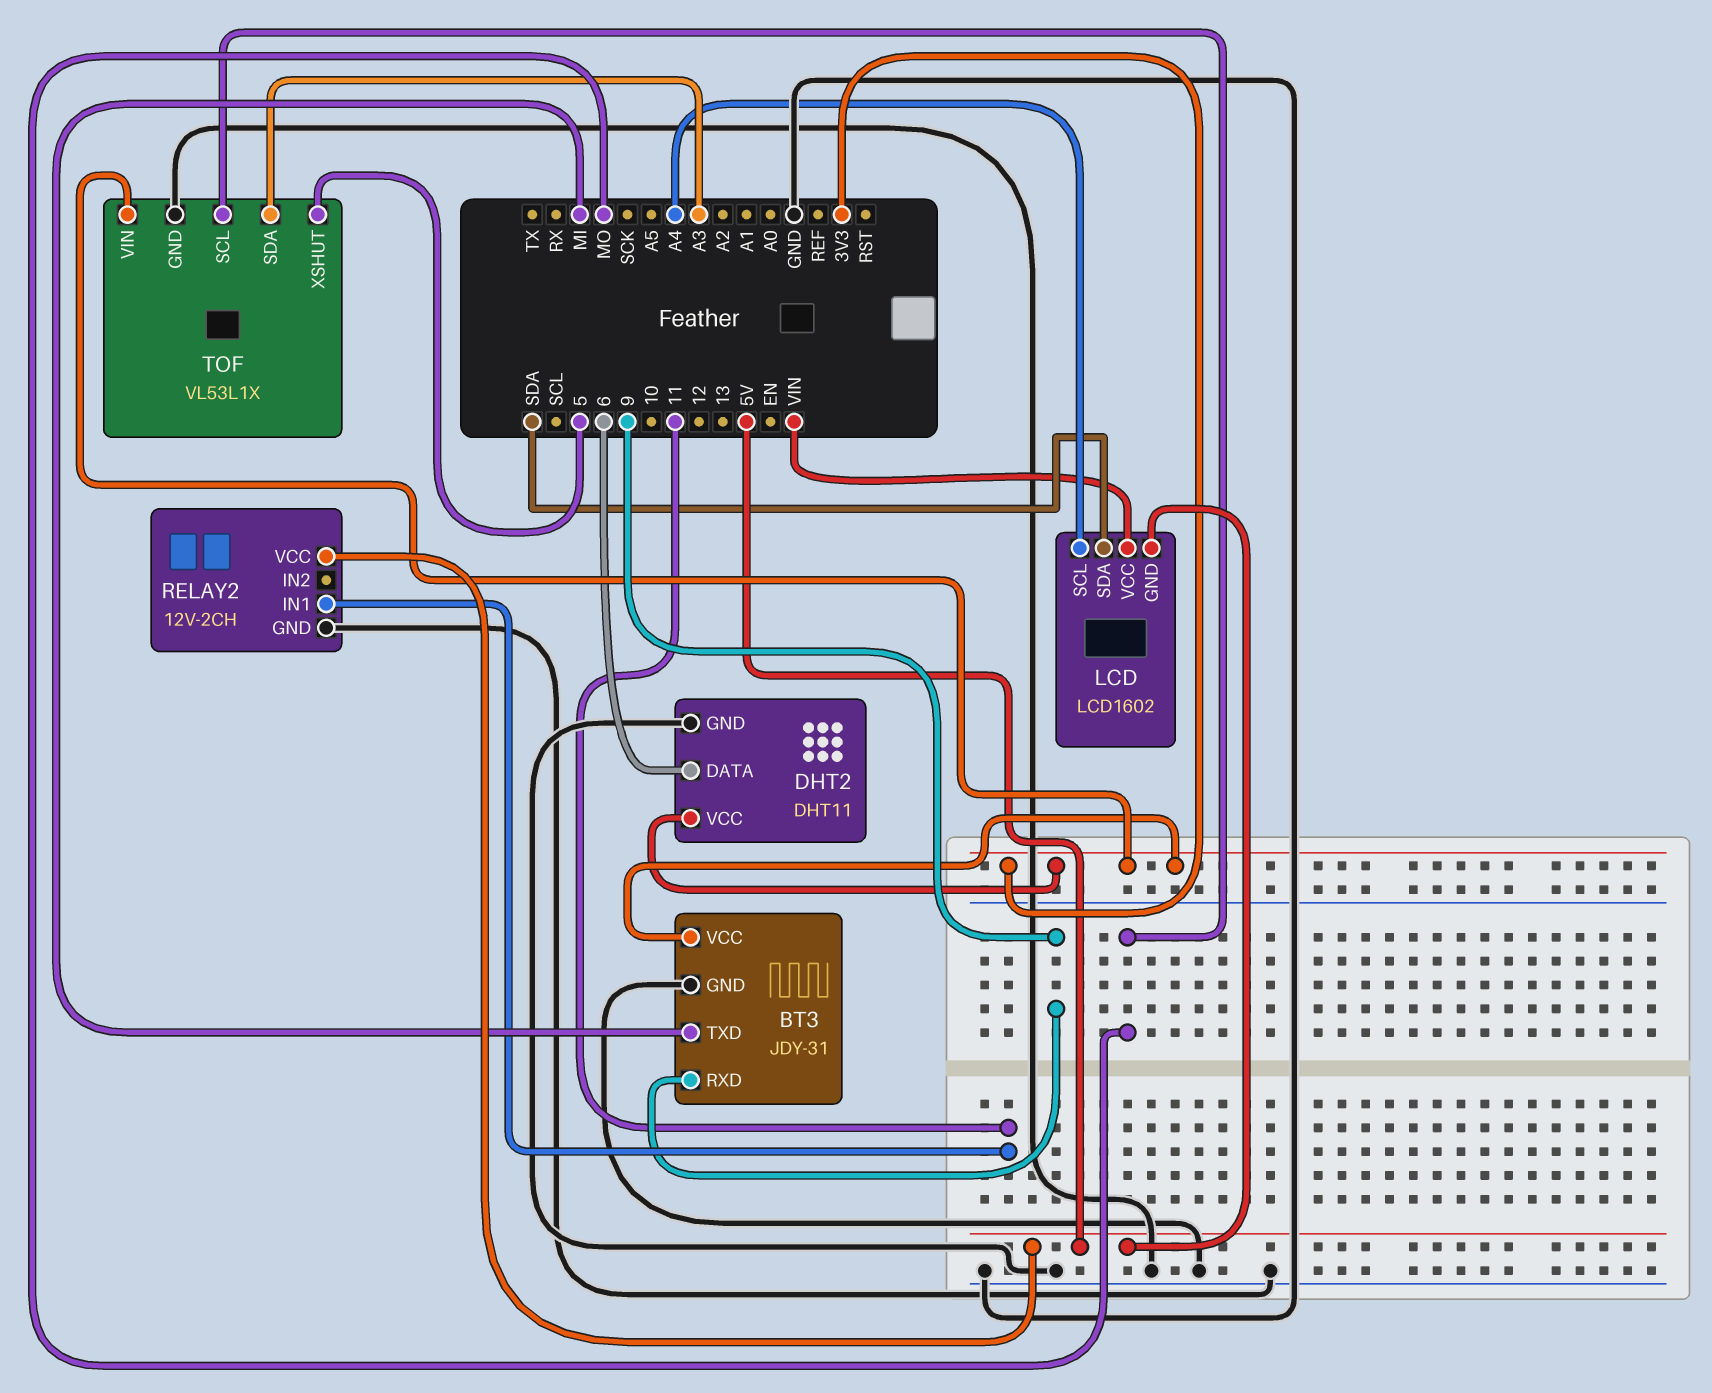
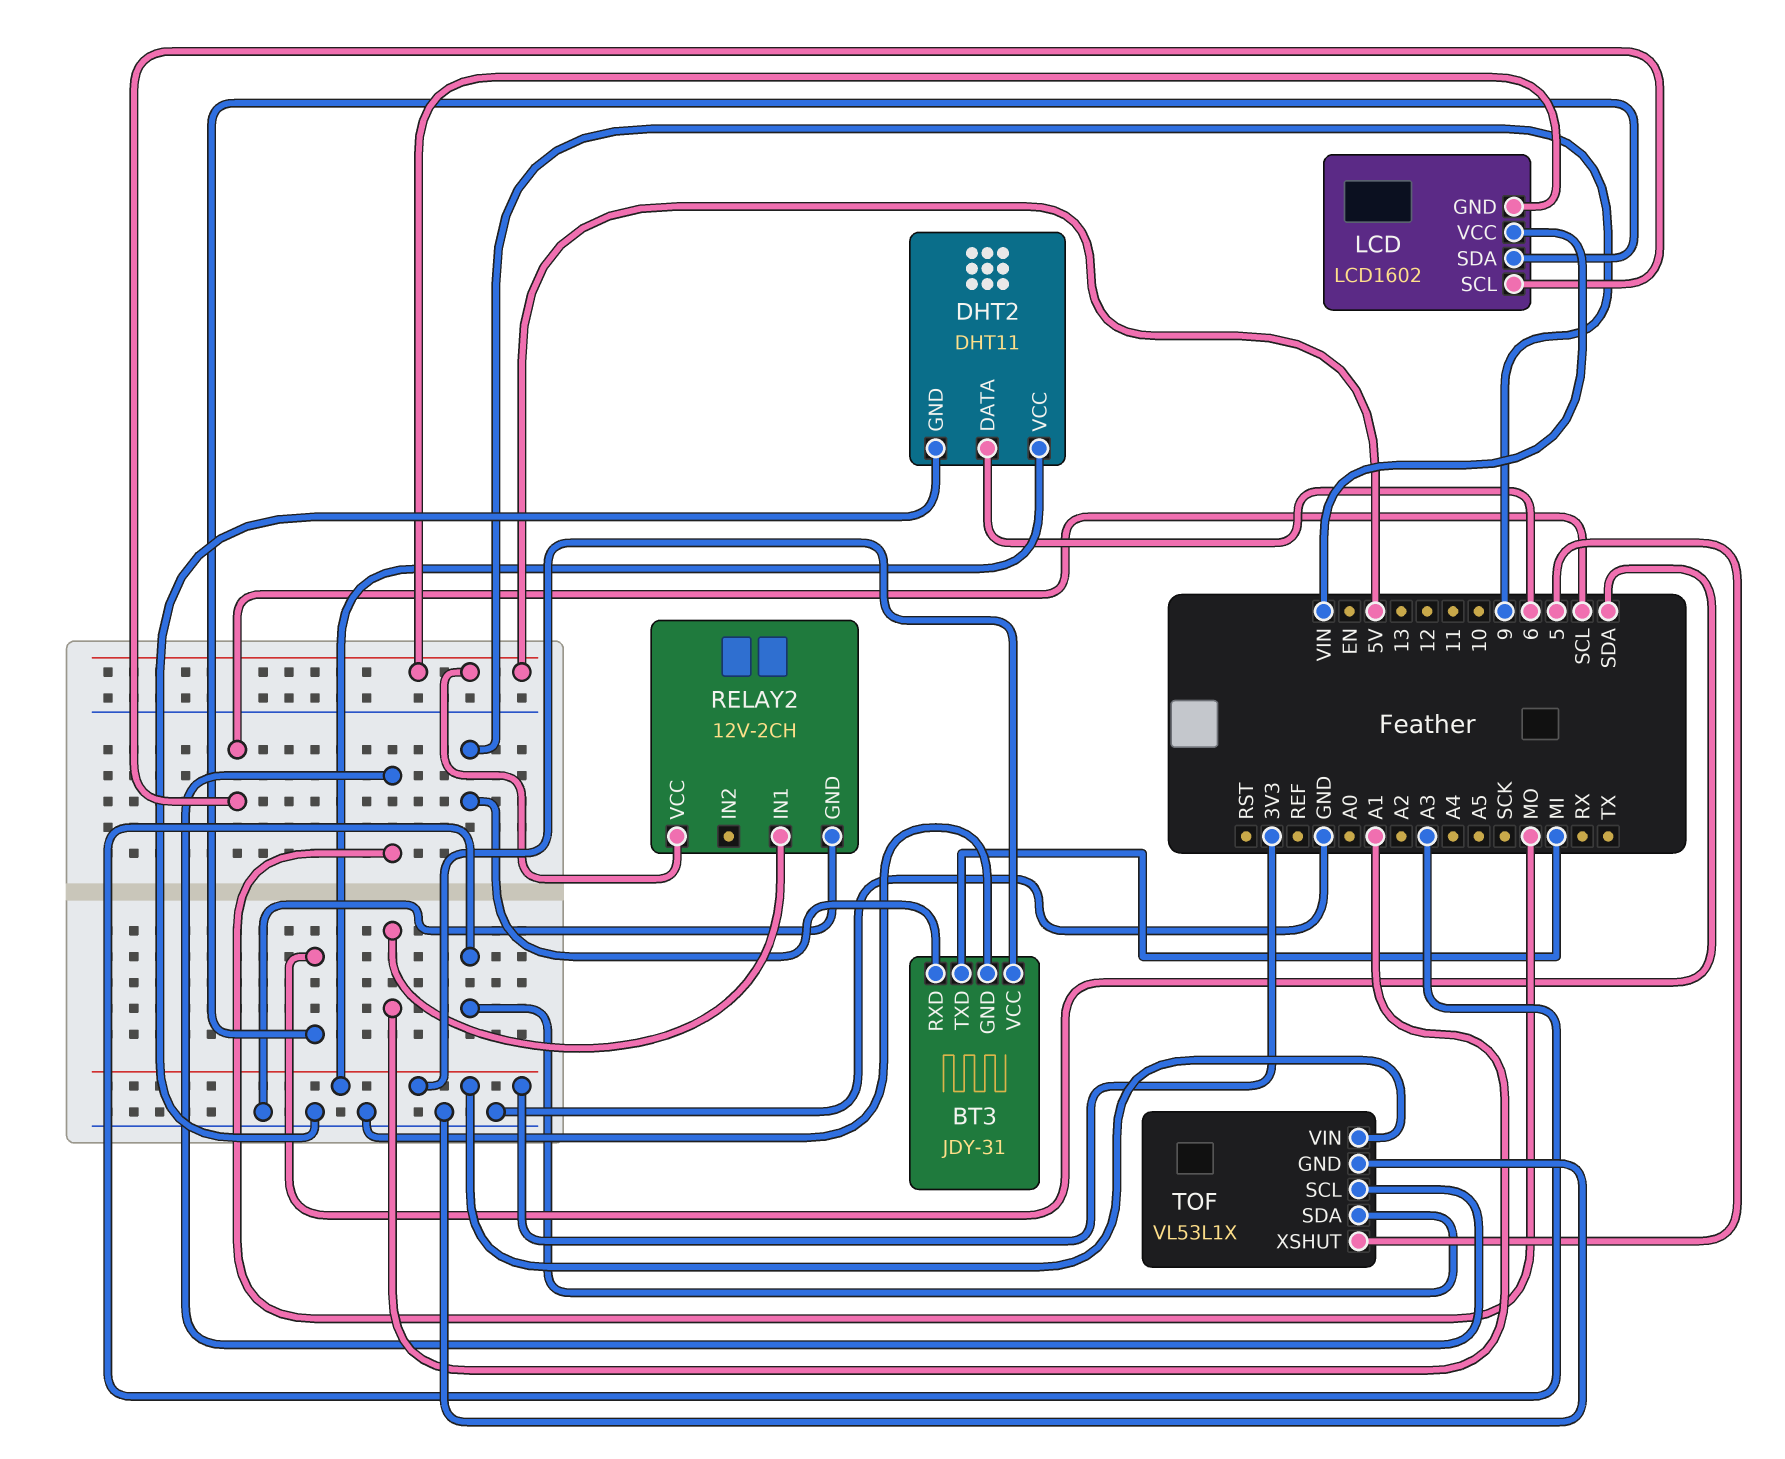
LCD pin SCL: A4 -> SCL
RELAY2 pin IN1: 11 -> A1

